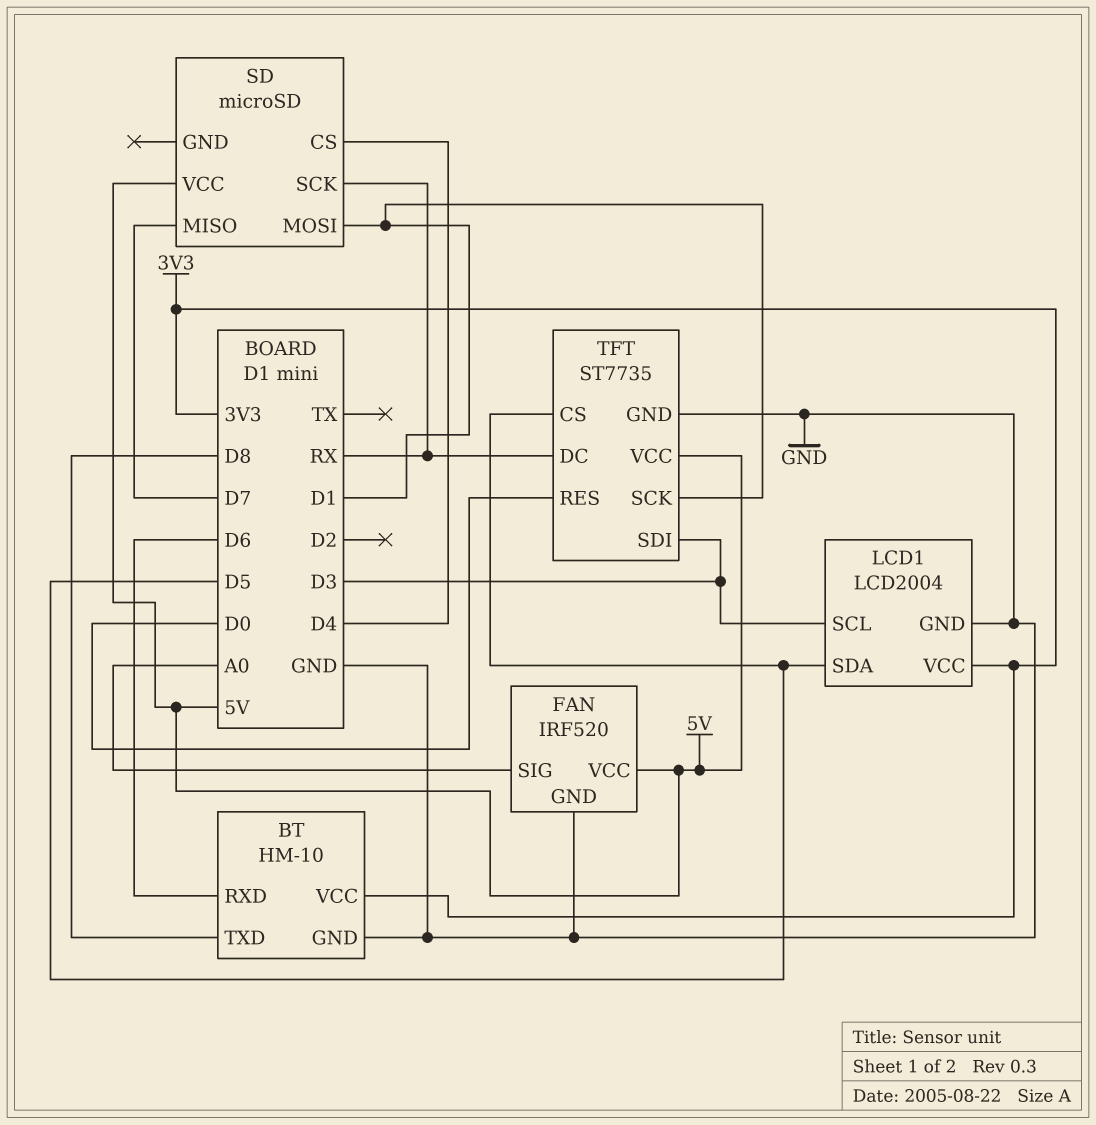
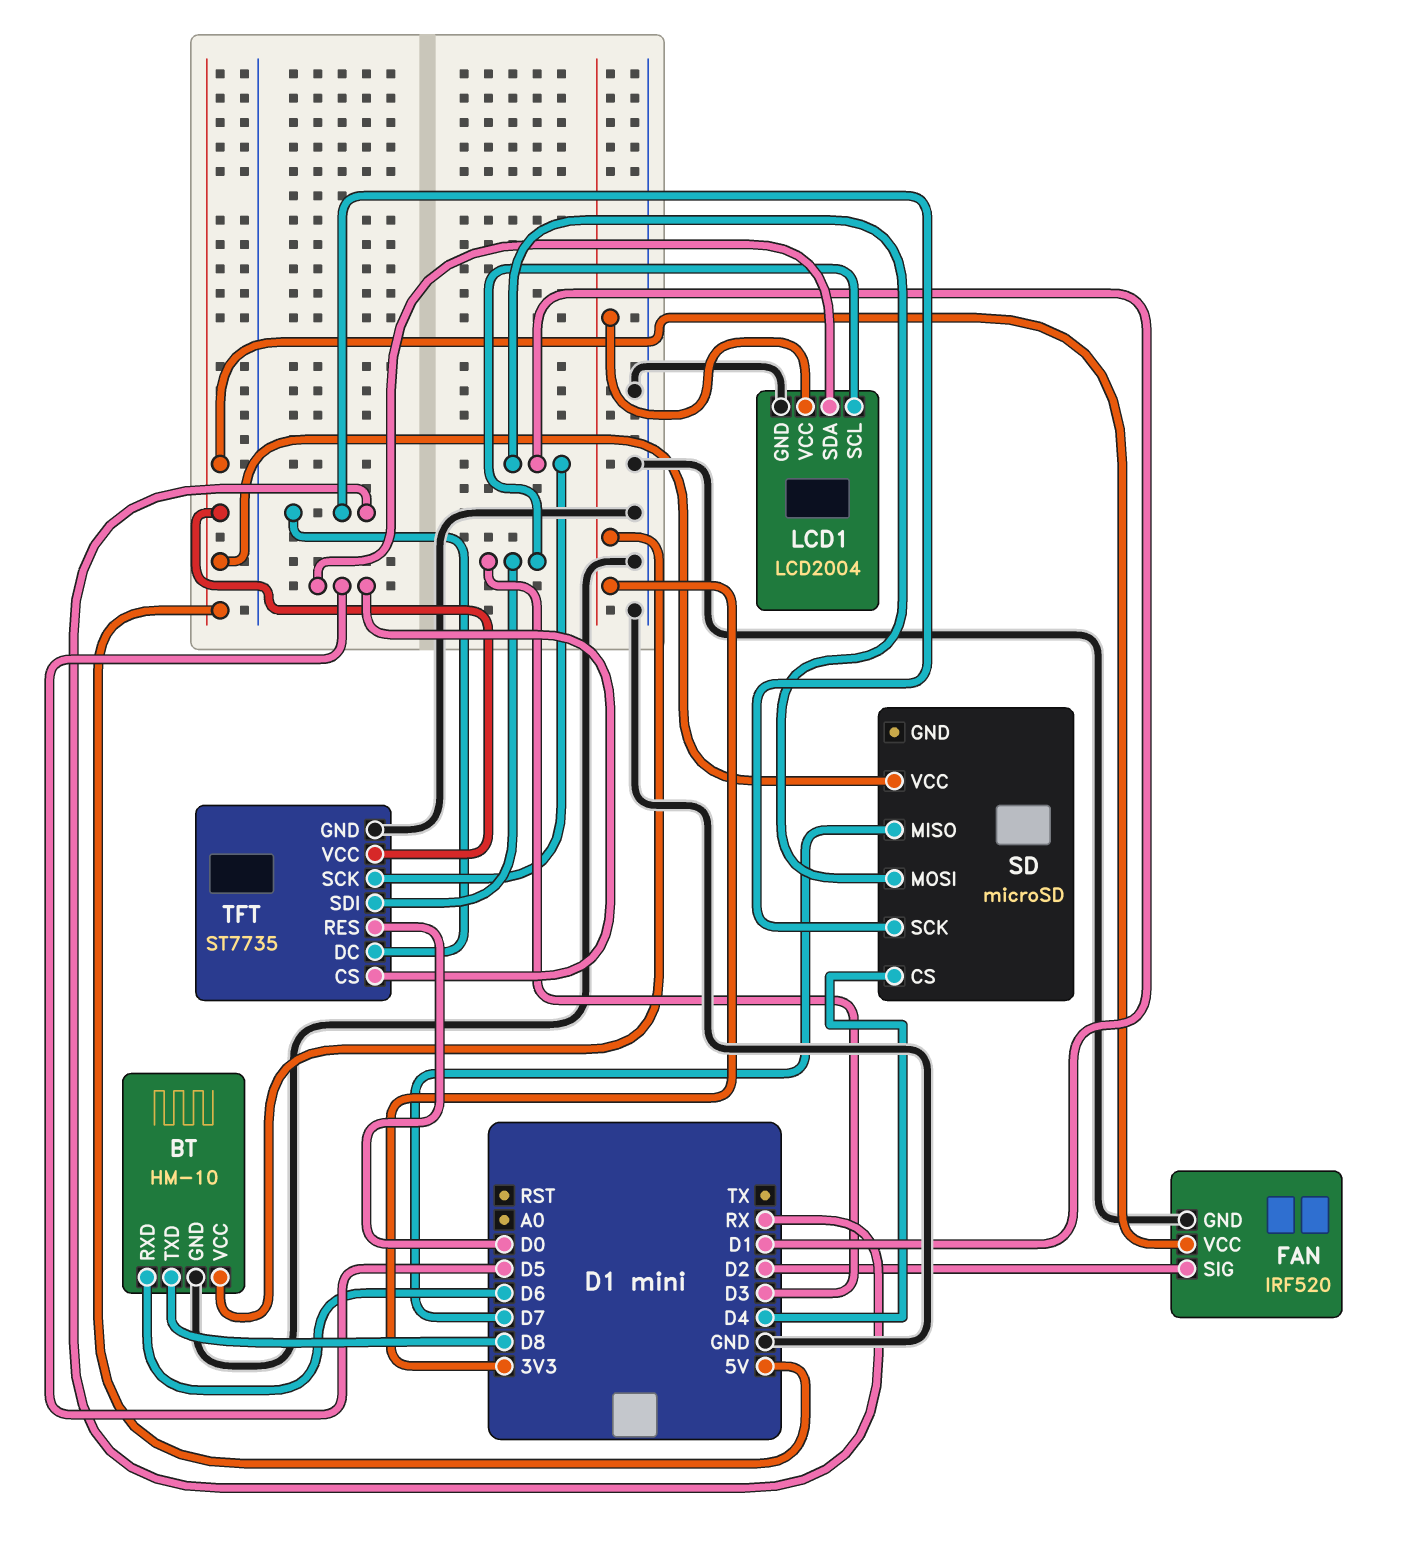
FAN pin SIG: A0 -> D2

